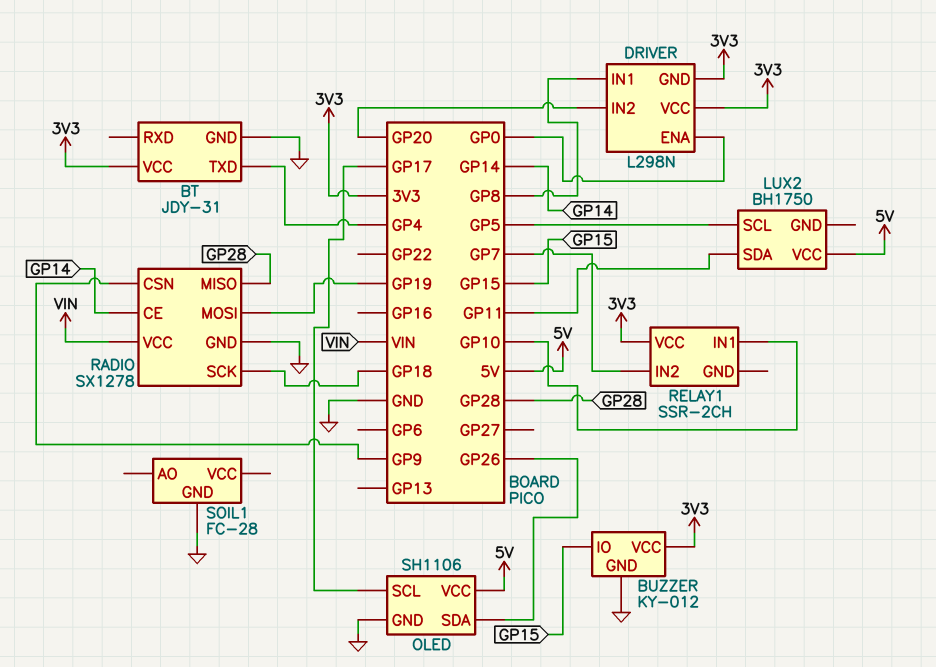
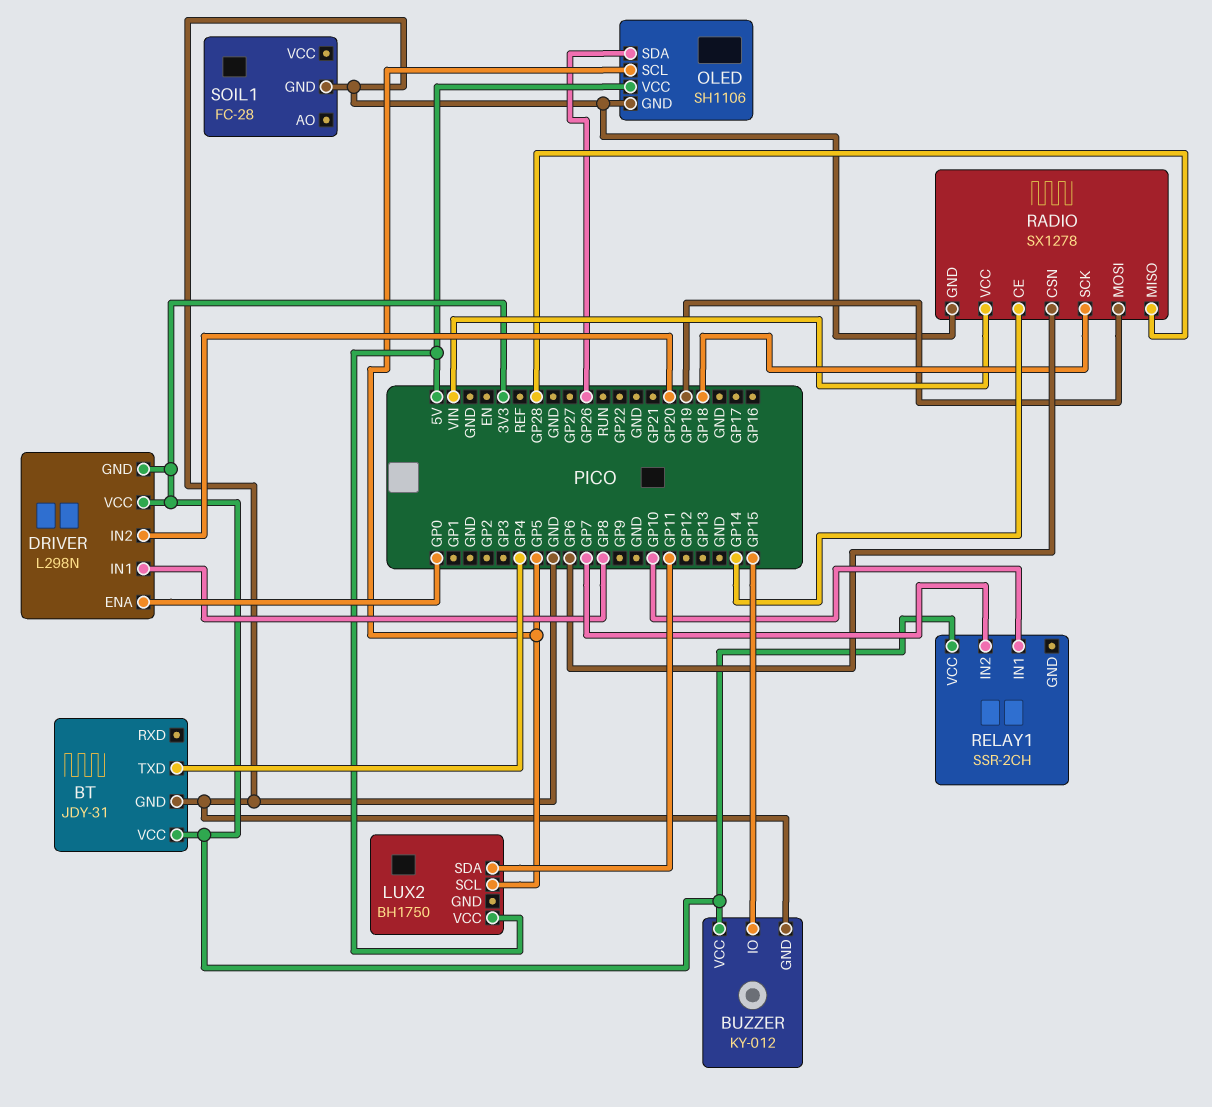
OLED pin SCL: GP17 -> GP5
RADIO pin CSN: GP9 -> GP6

